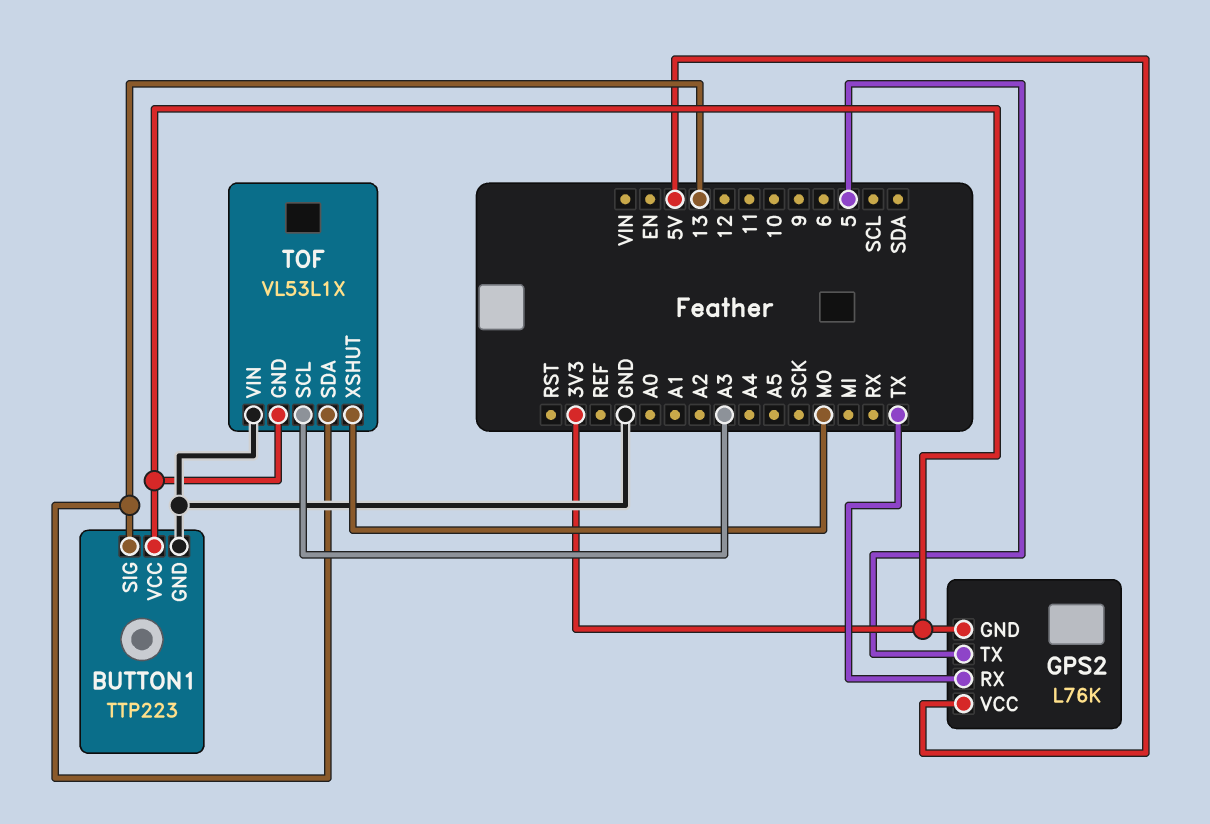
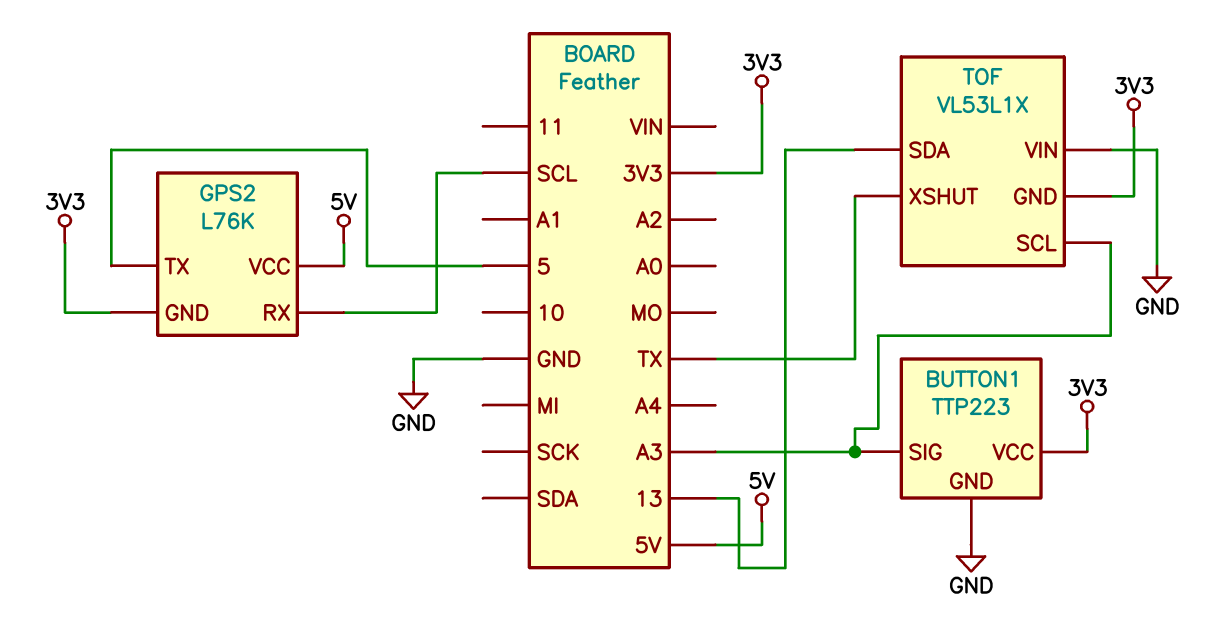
BUTTON1 pin SIG: 13 -> A3
GPS2 pin RX: TX -> SCL
TOF pin XSHUT: MO -> TX

